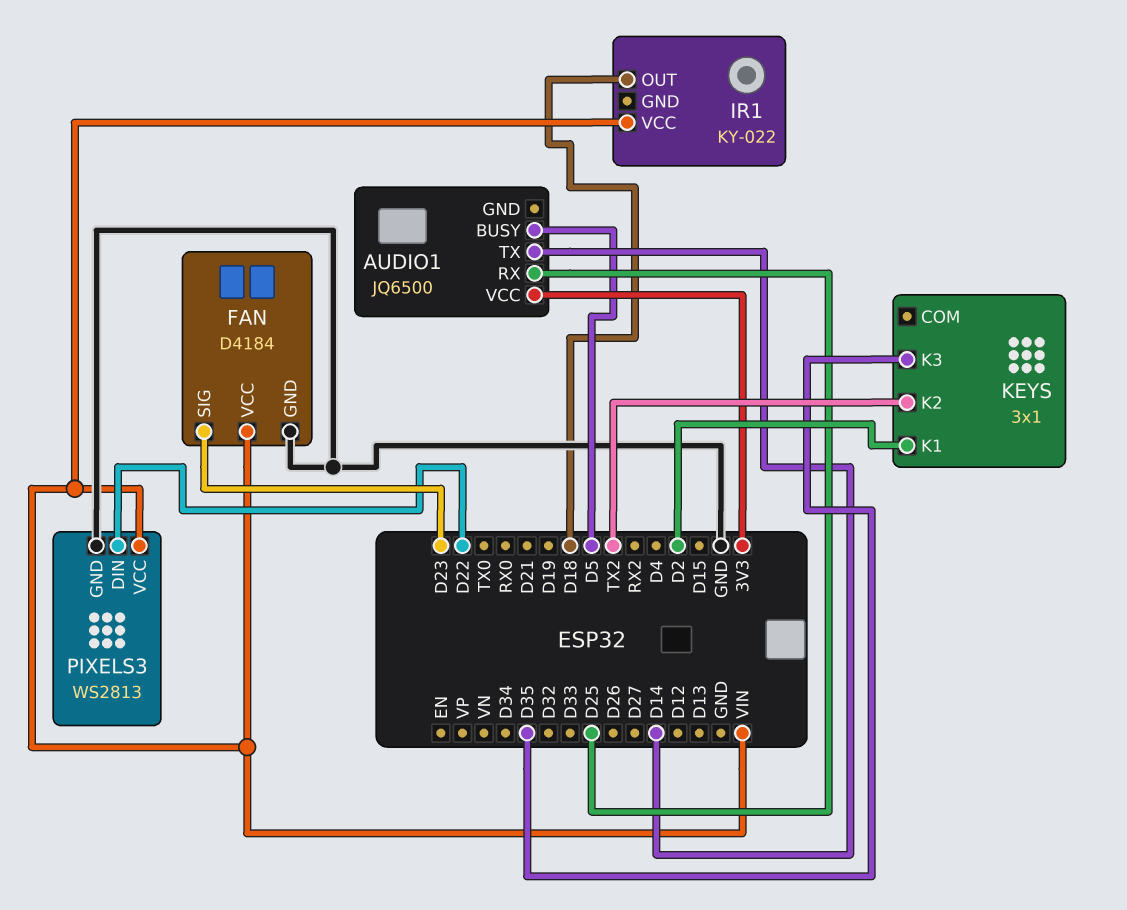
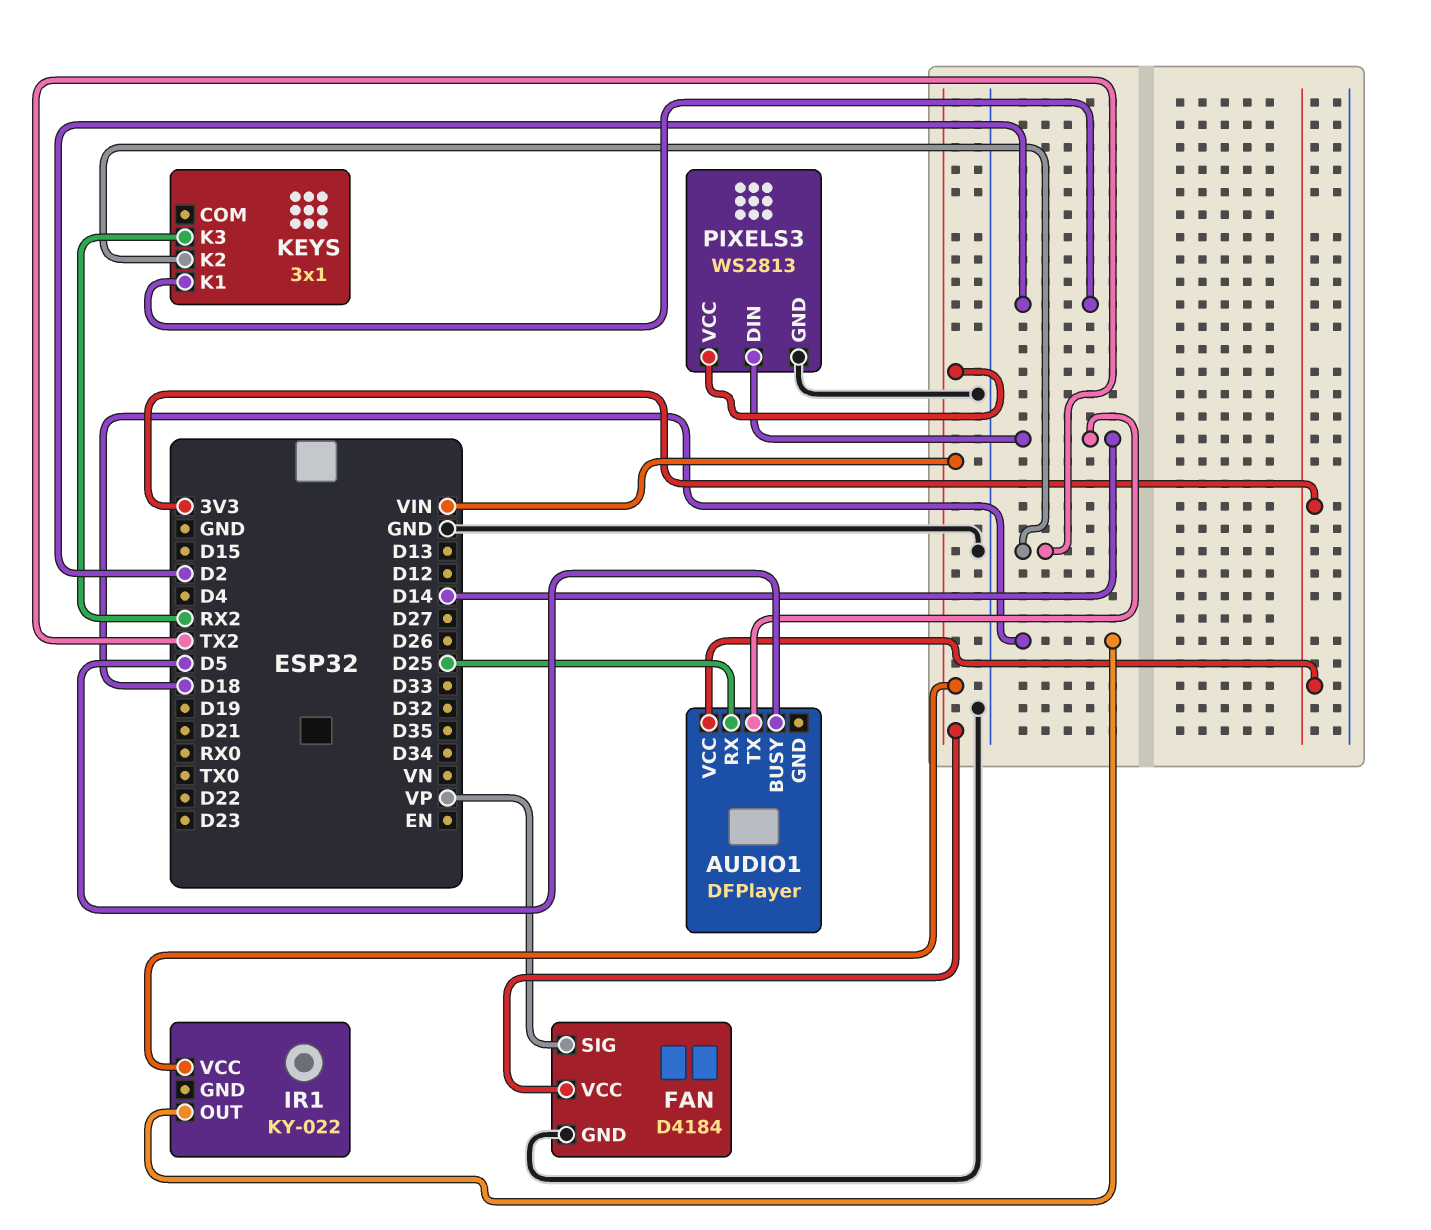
AUDIO1: JQ6500 -> DFPlayer
FAN pin SIG: D23 -> VP
KEYS pin K3: D35 -> RX2
PIXELS3 pin DIN: D22 -> D14

